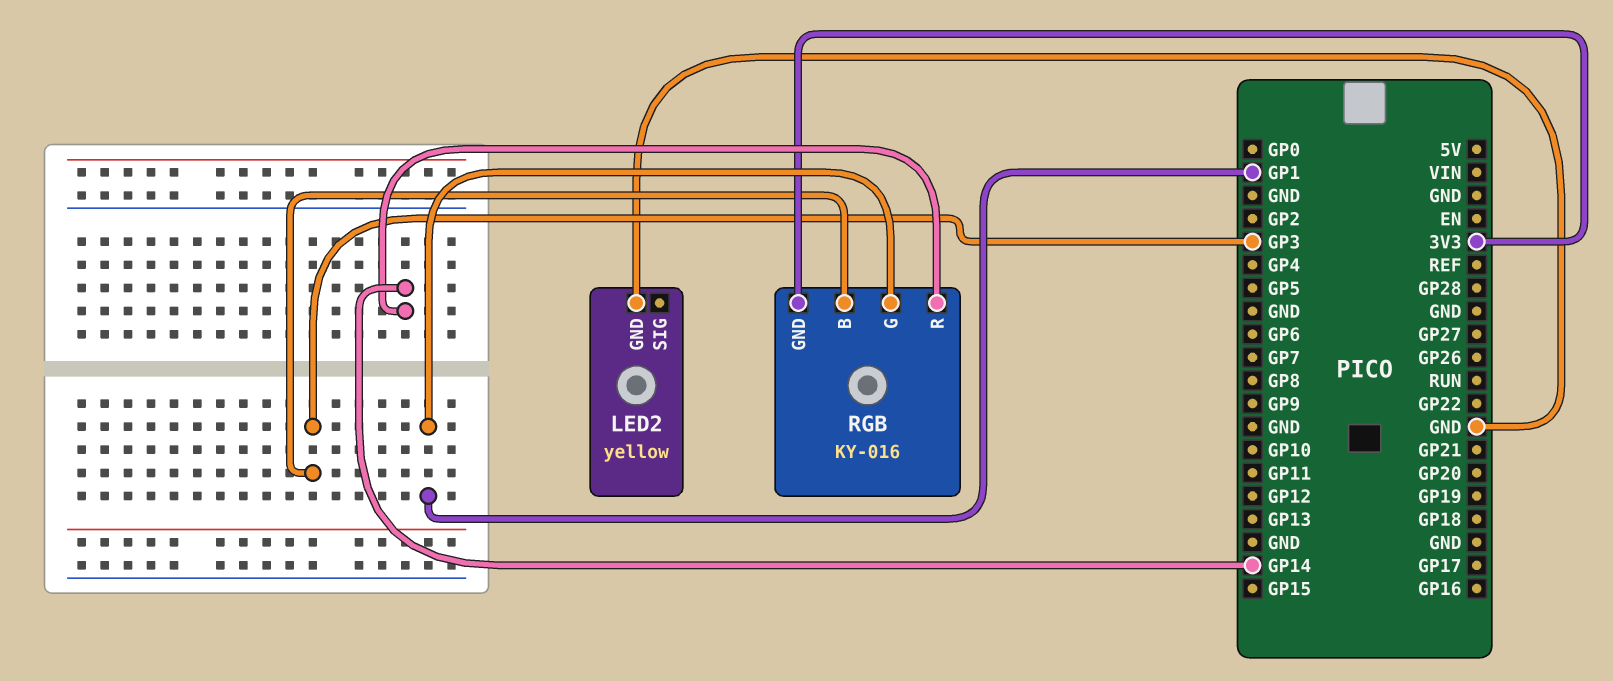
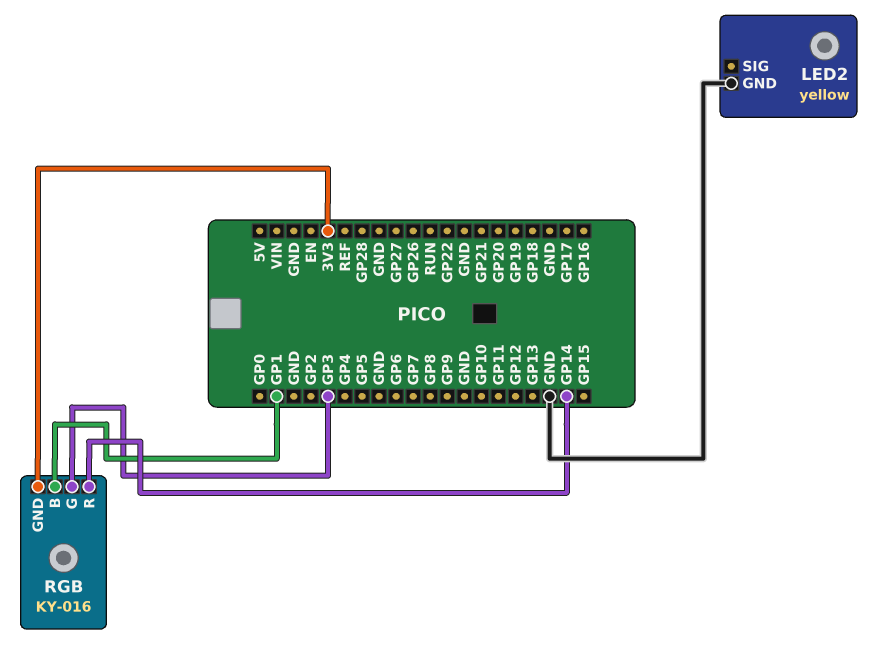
RGB pin B: GP3 -> GP1
RGB pin G: GP1 -> GP3

